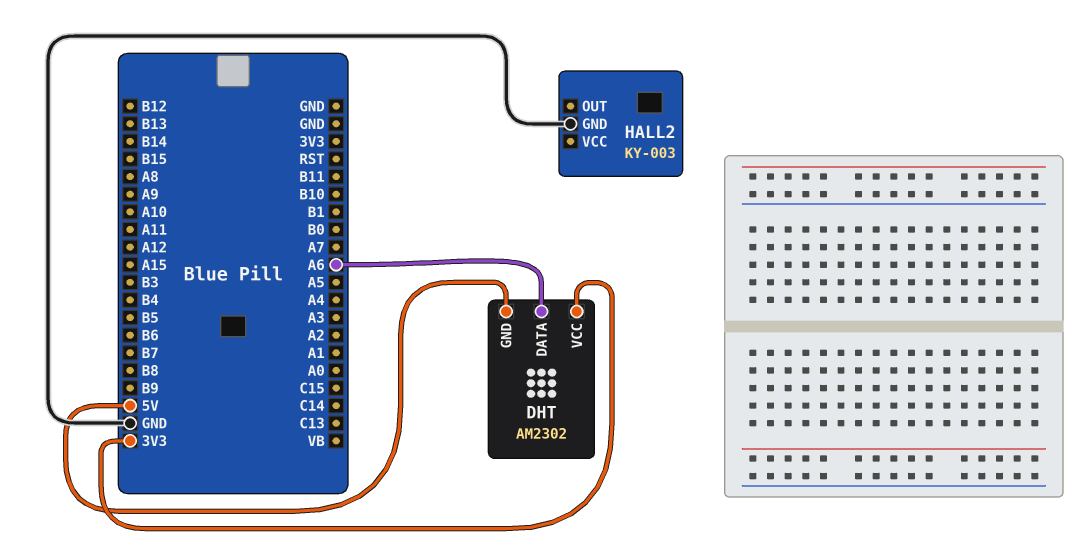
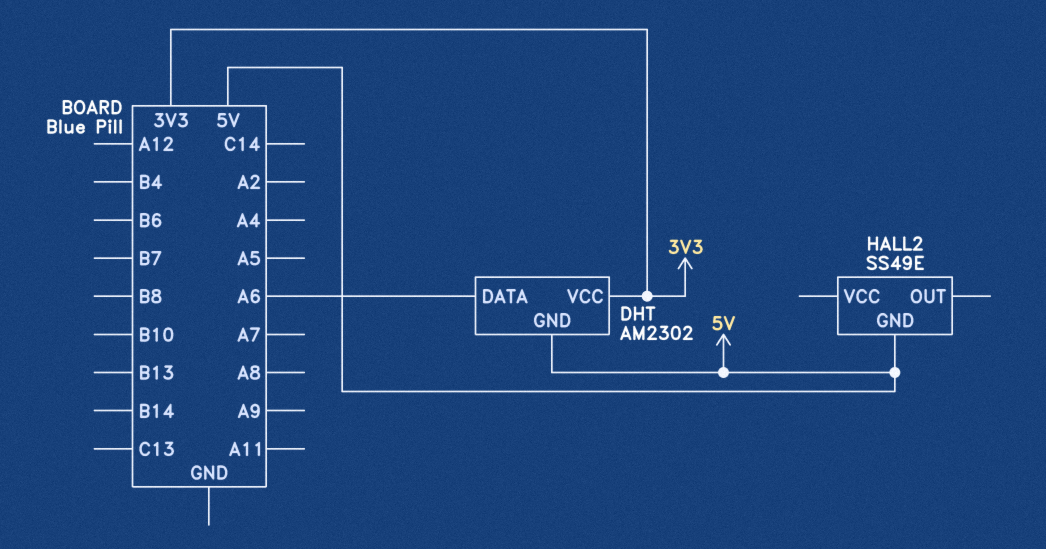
HALL2: KY-003 -> SS49E
HALL2 pin GND: GND -> 5V

